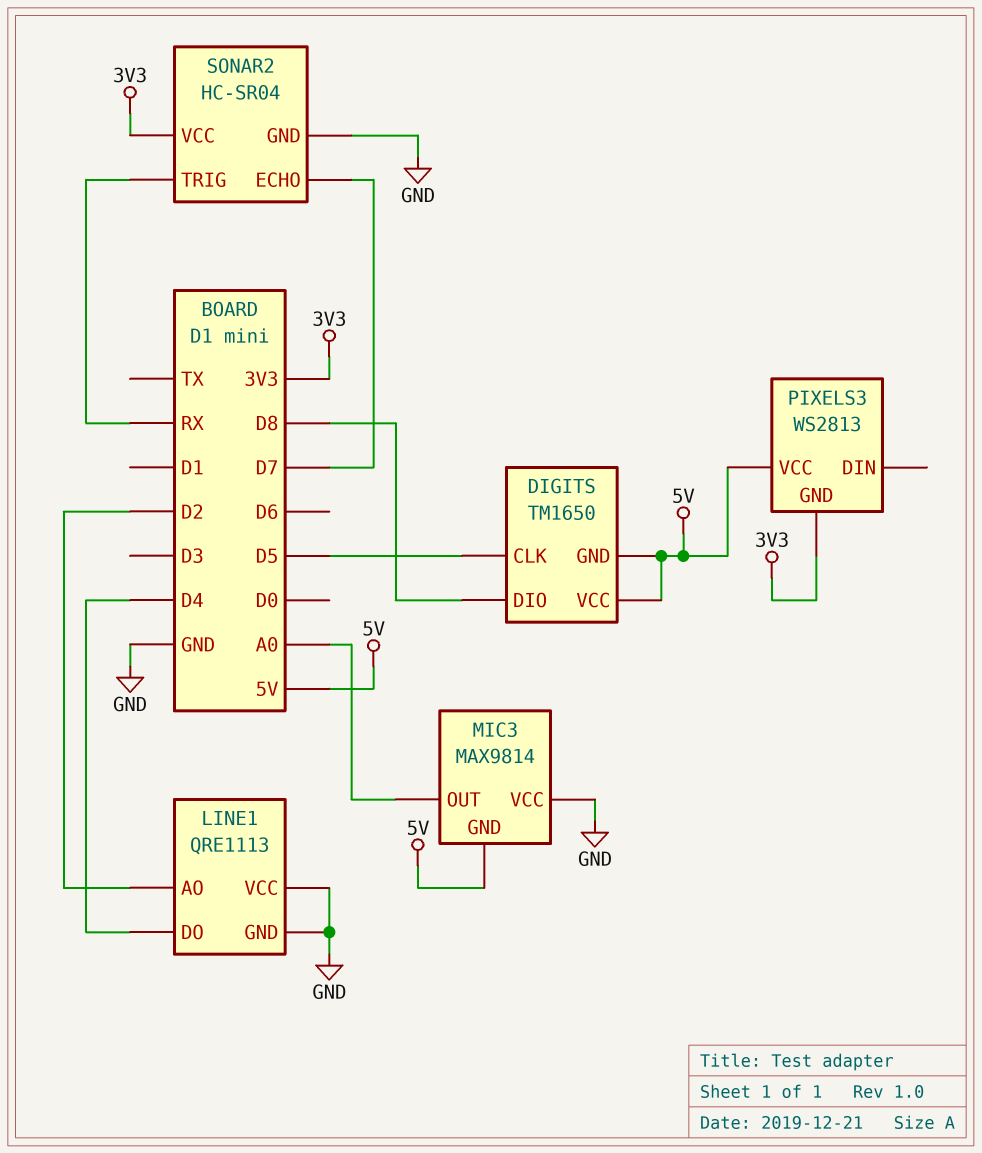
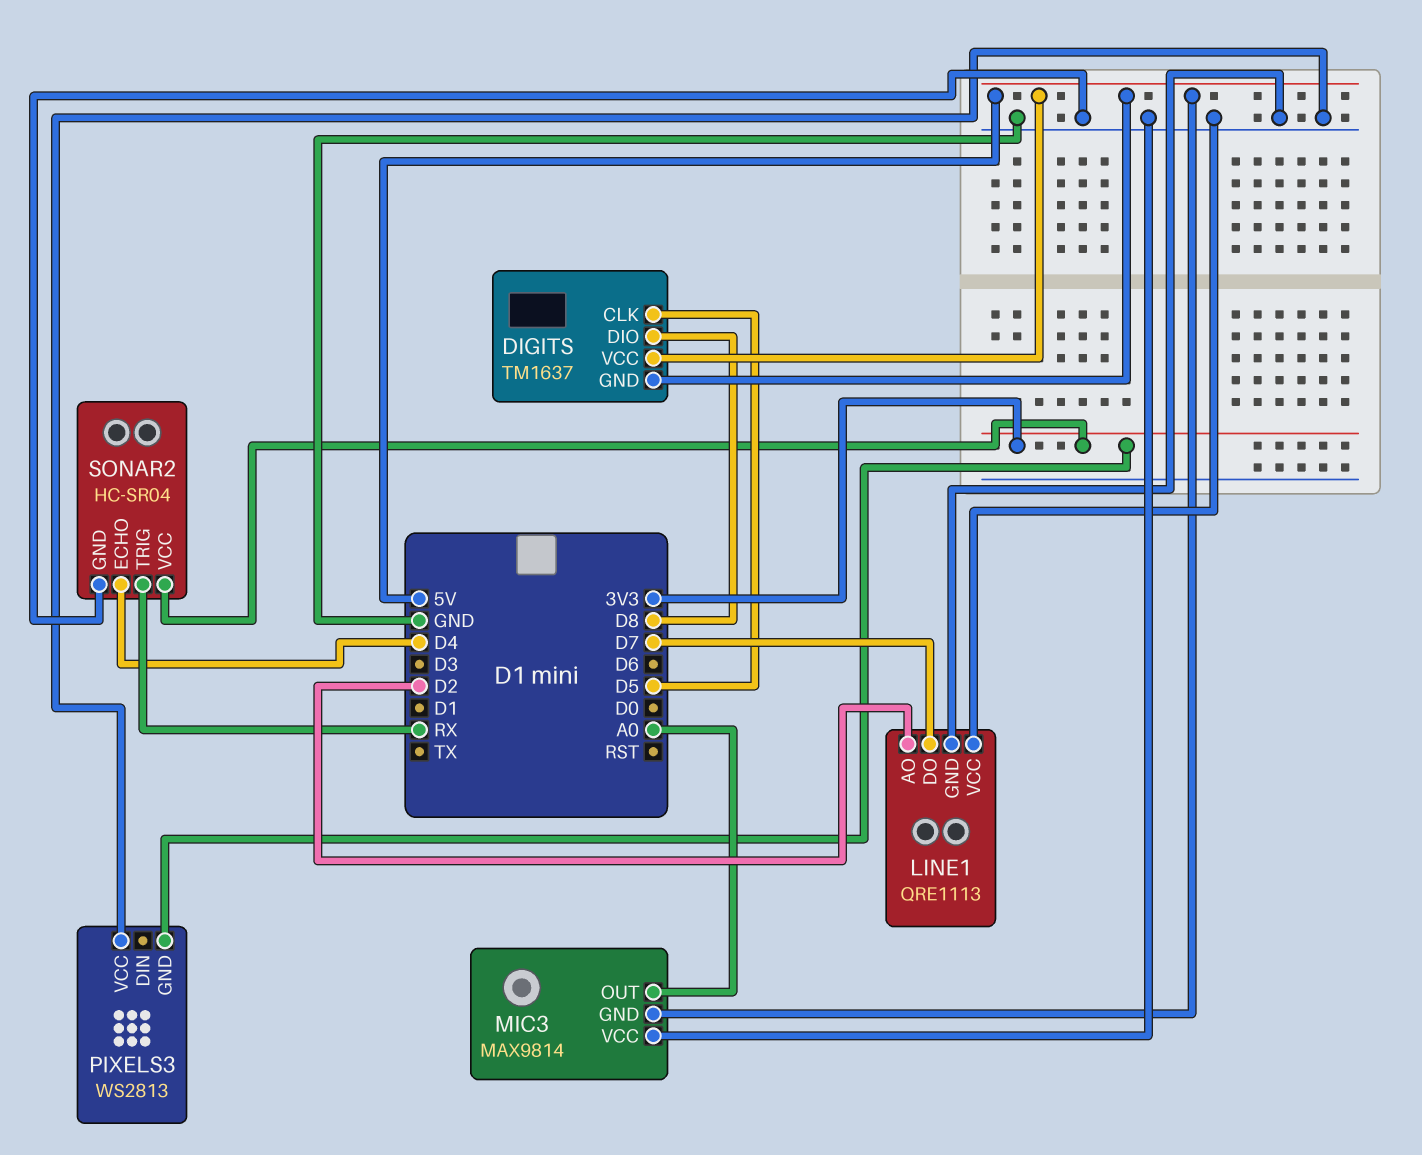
DIGITS: TM1650 -> TM1637
LINE1 pin DO: D4 -> D7
PIXELS3 pin VCC: 5V -> GND
SONAR2 pin ECHO: D7 -> D4

